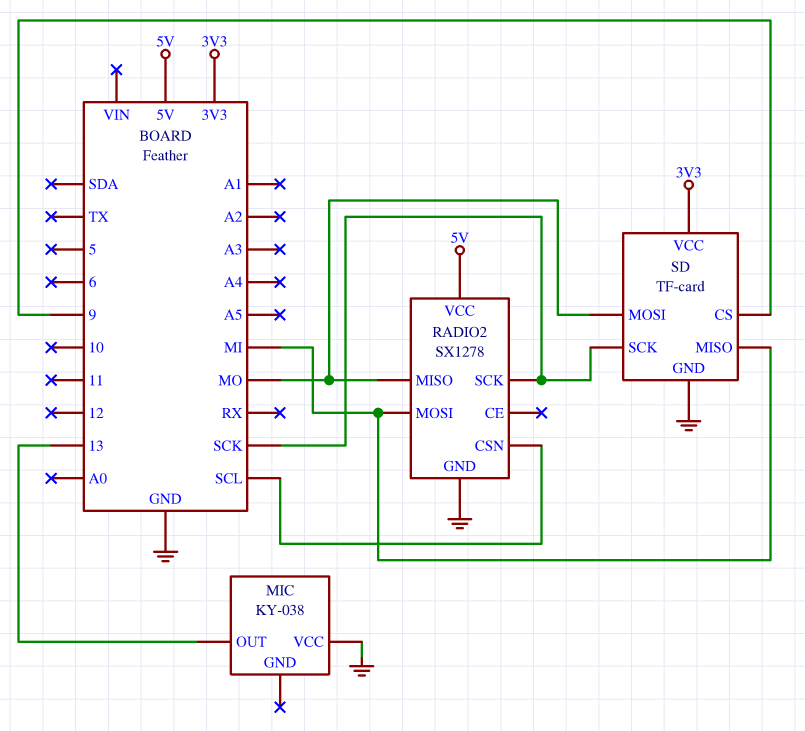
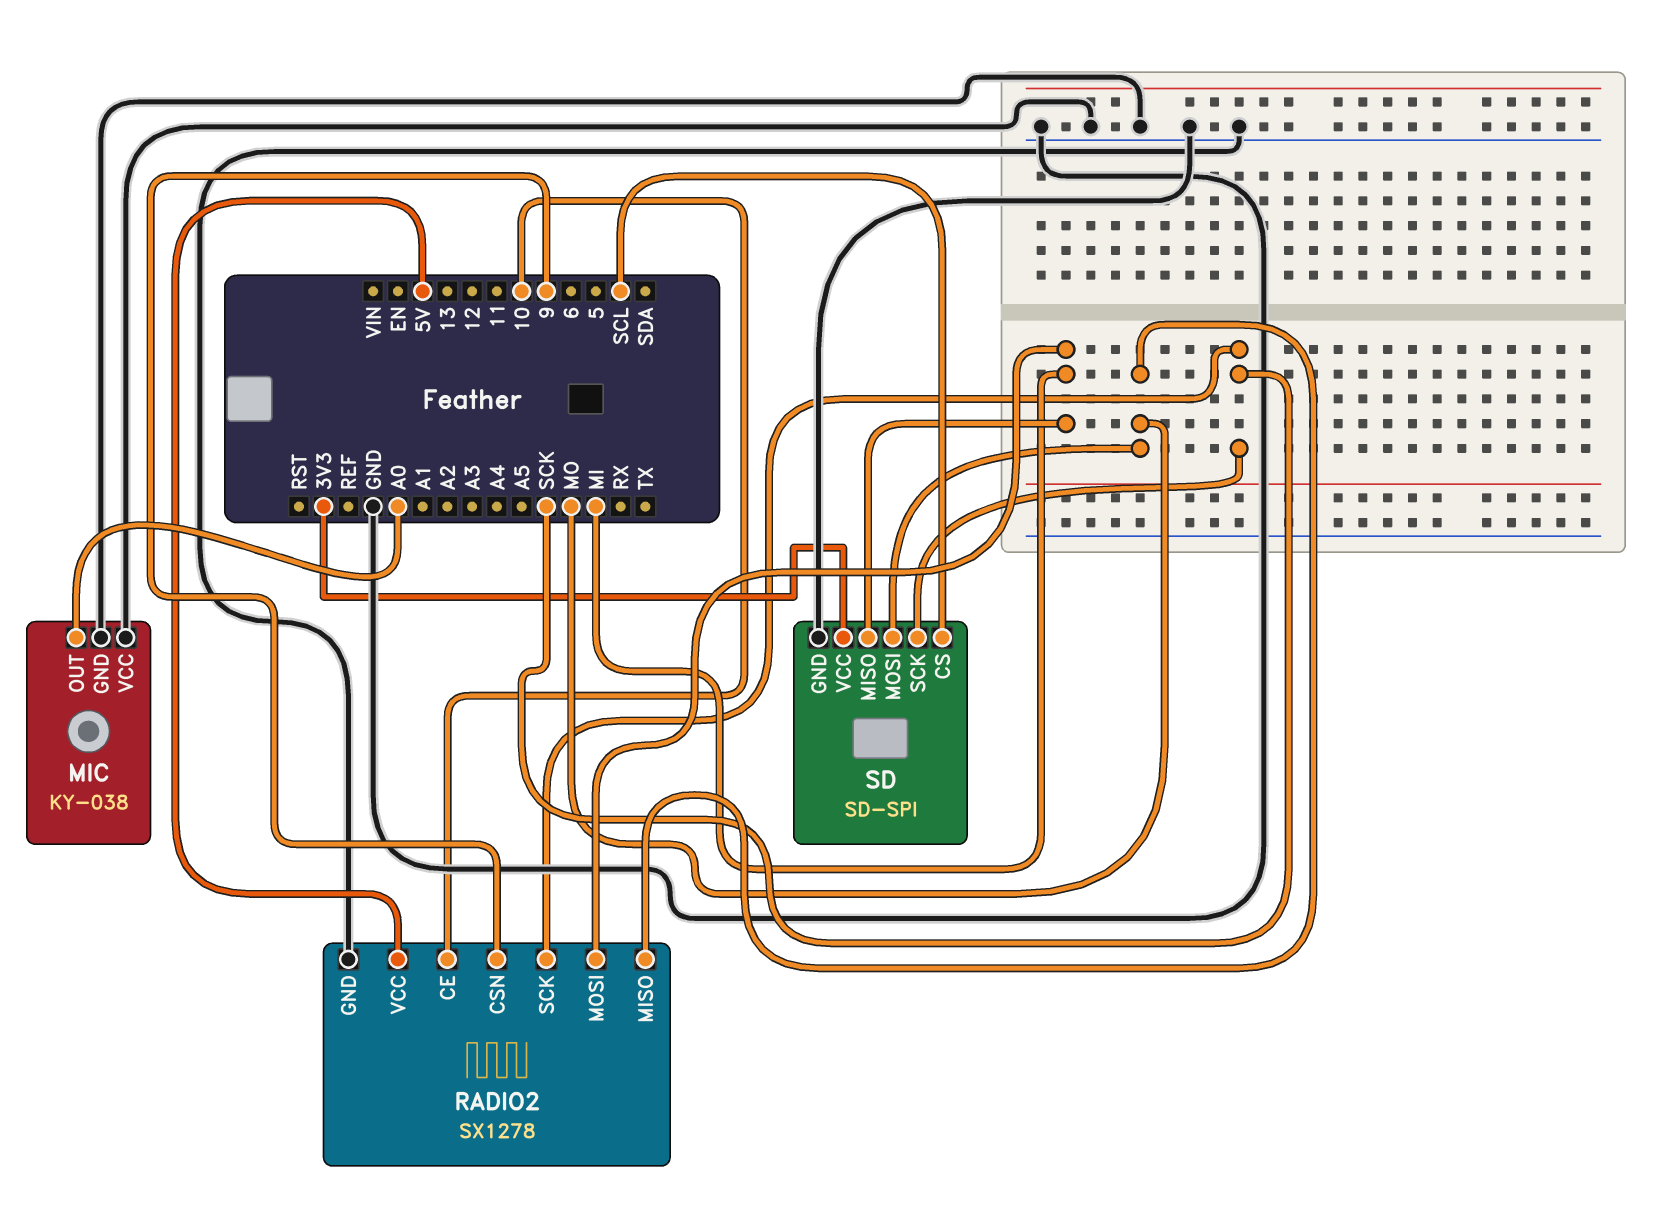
MIC pin GND: none -> GND
MIC pin OUT: 13 -> A0
RADIO2 pin CE: none -> 10
RADIO2 pin CSN: SCL -> 9
SD: TF-card -> SD-SPI
SD pin CS: 9 -> SCL

